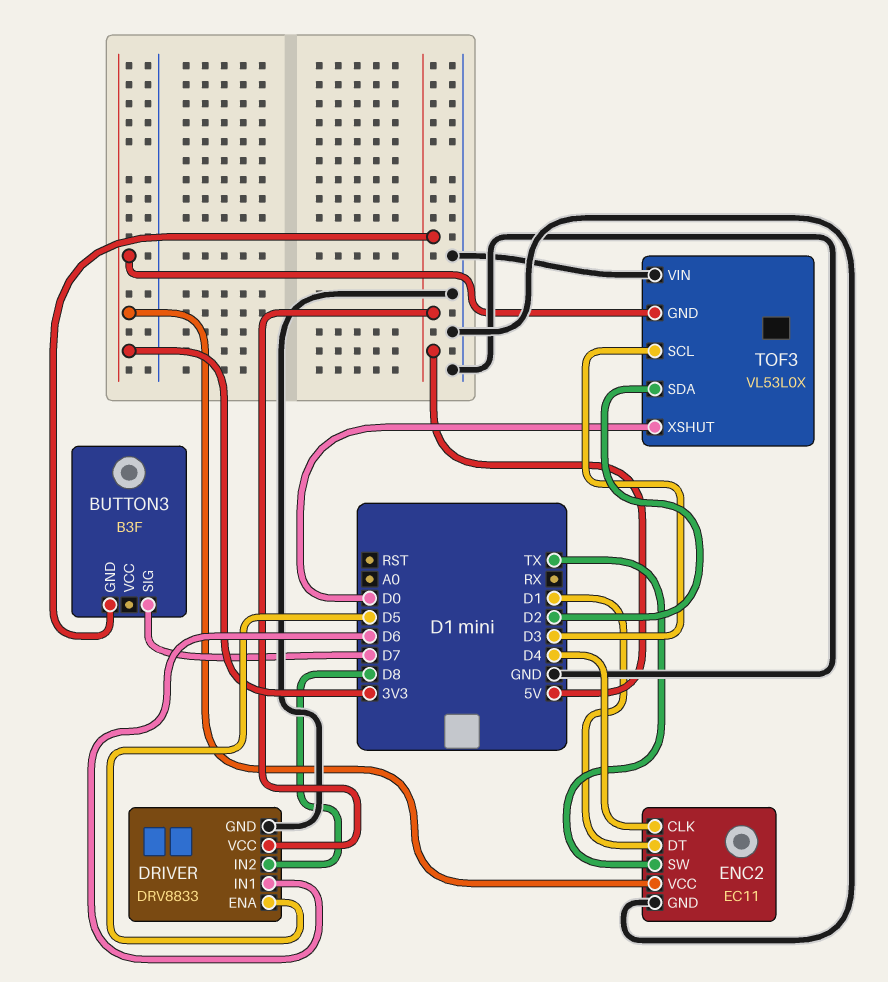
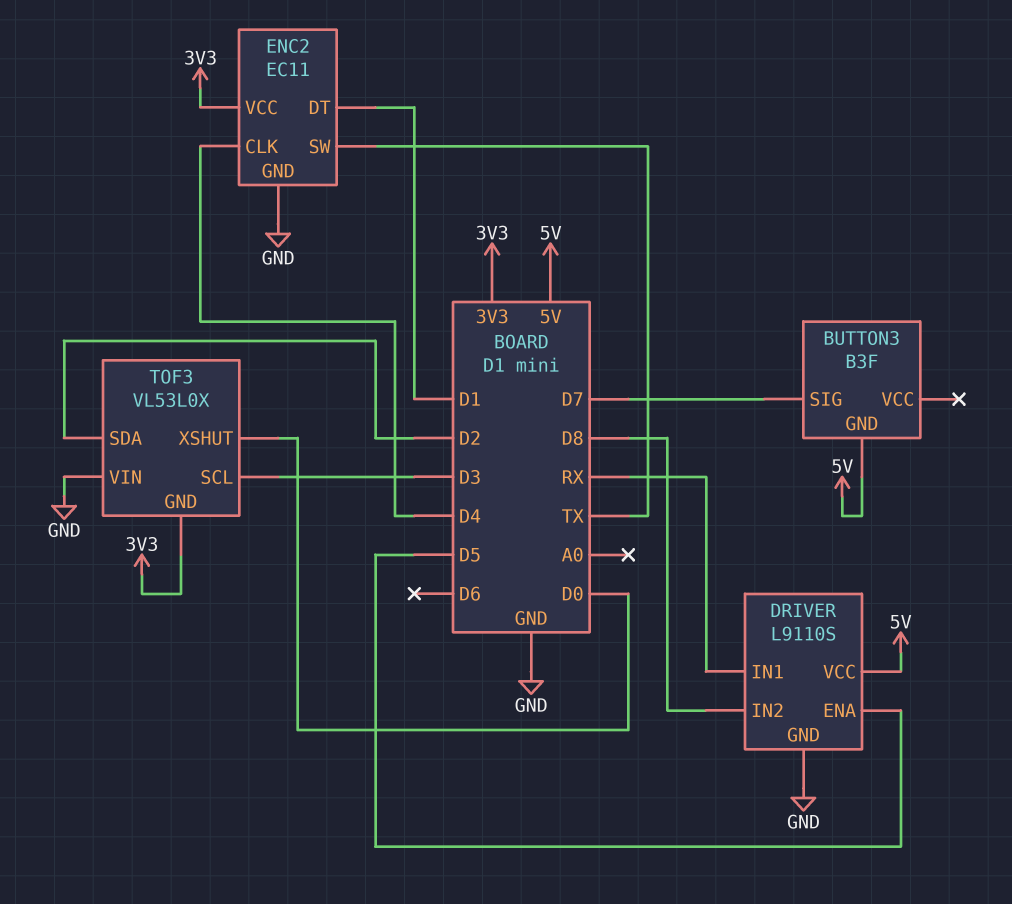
DRIVER: DRV8833 -> L9110S
DRIVER pin IN1: D6 -> RX

